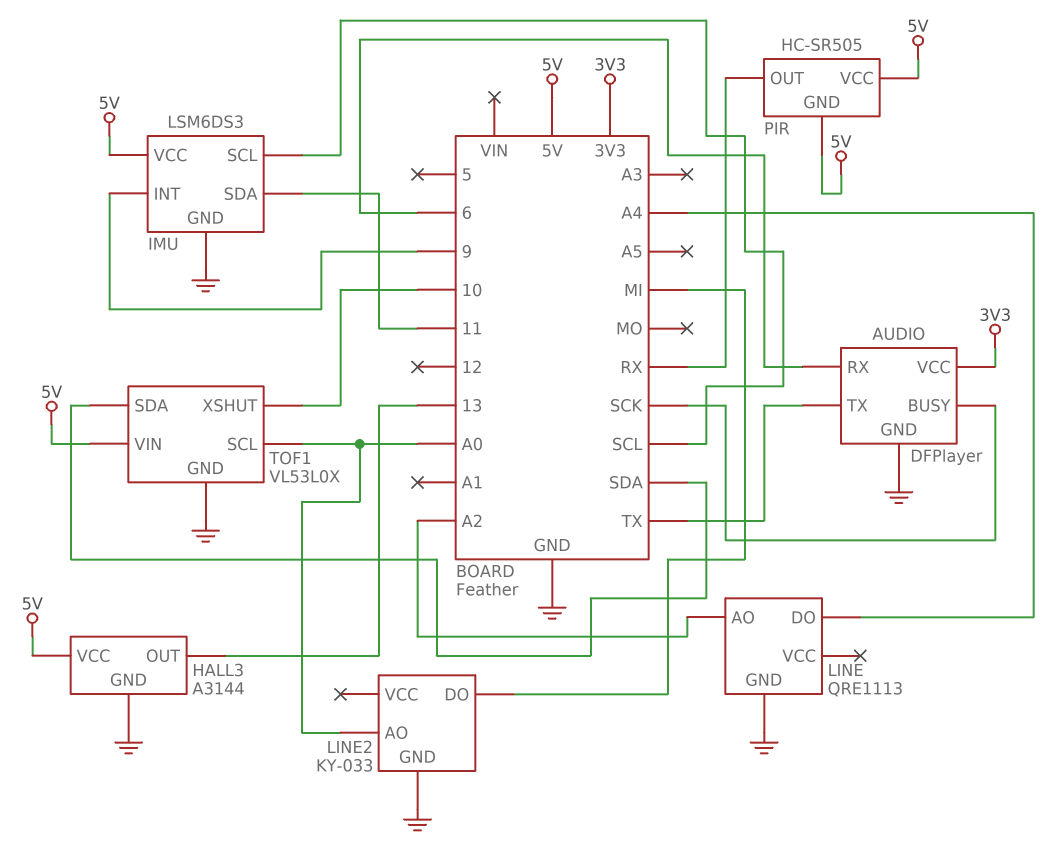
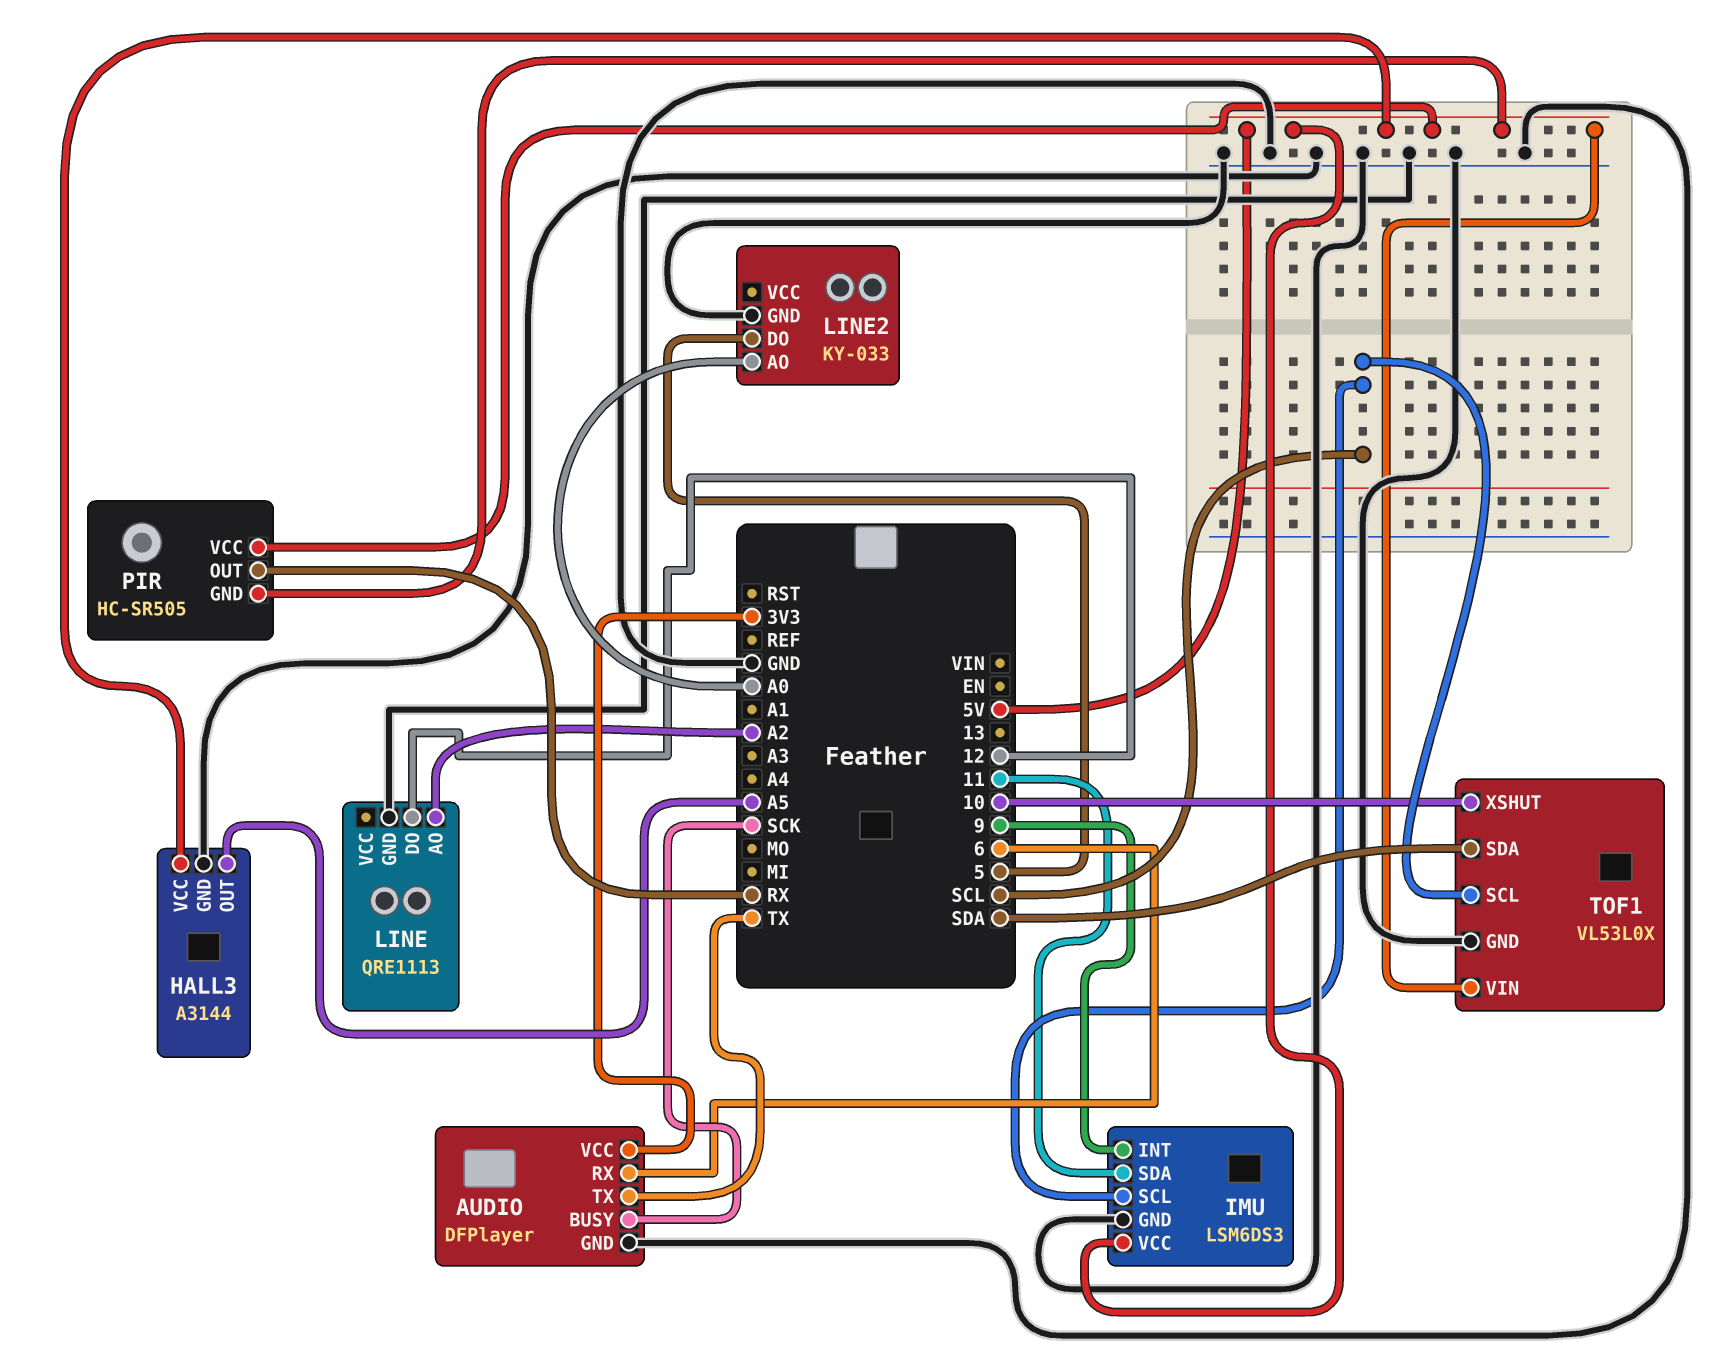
HALL3 pin OUT: 13 -> A5
LINE pin DO: A4 -> 12
LINE2 pin DO: MI -> 5
TOF1 pin SCL: A0 -> SCL

